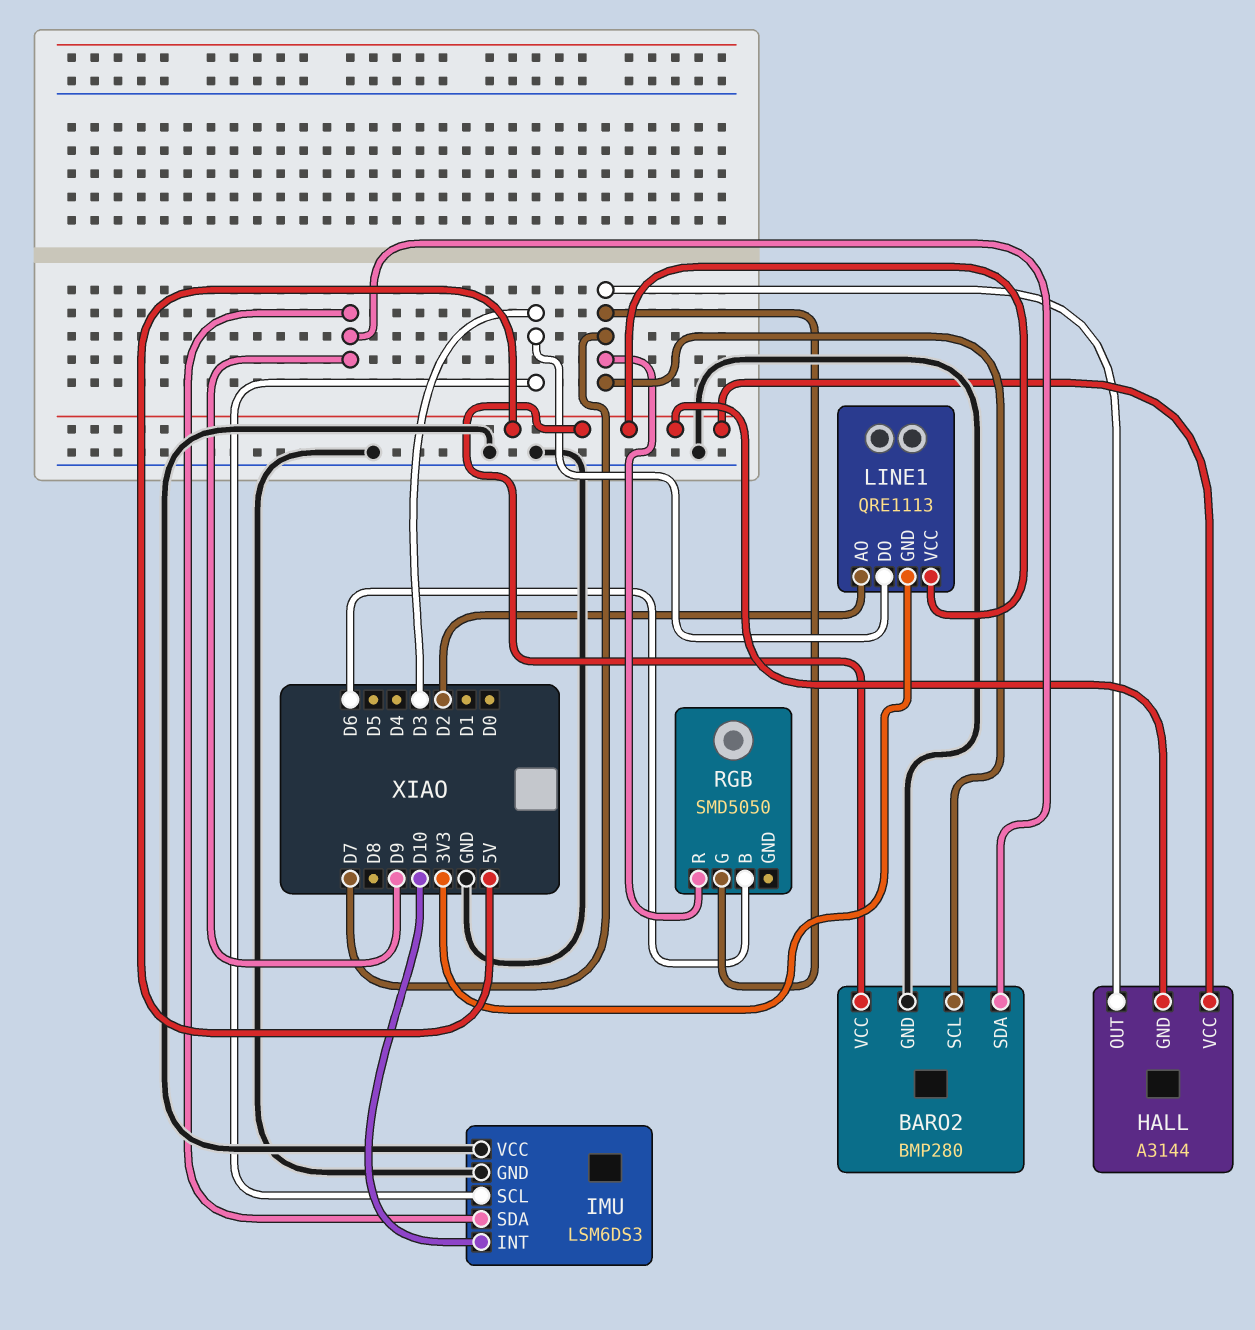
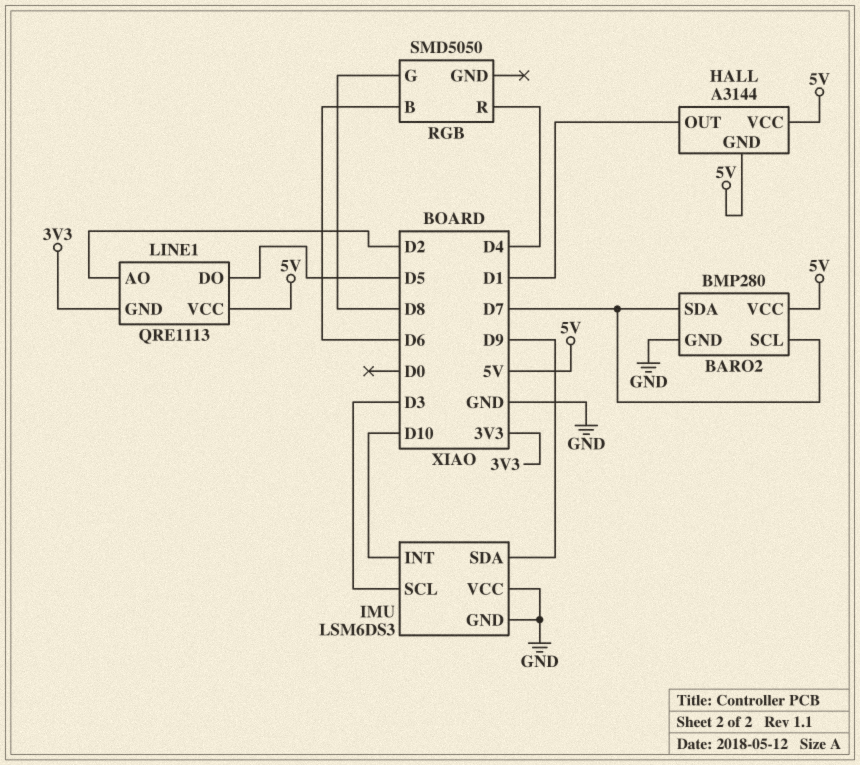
BARO2 pin SDA: D9 -> D7
HALL pin OUT: D7 -> D1
LINE1 pin DO: D3 -> D5
RGB pin G: D7 -> D8
RGB pin R: D7 -> D4

